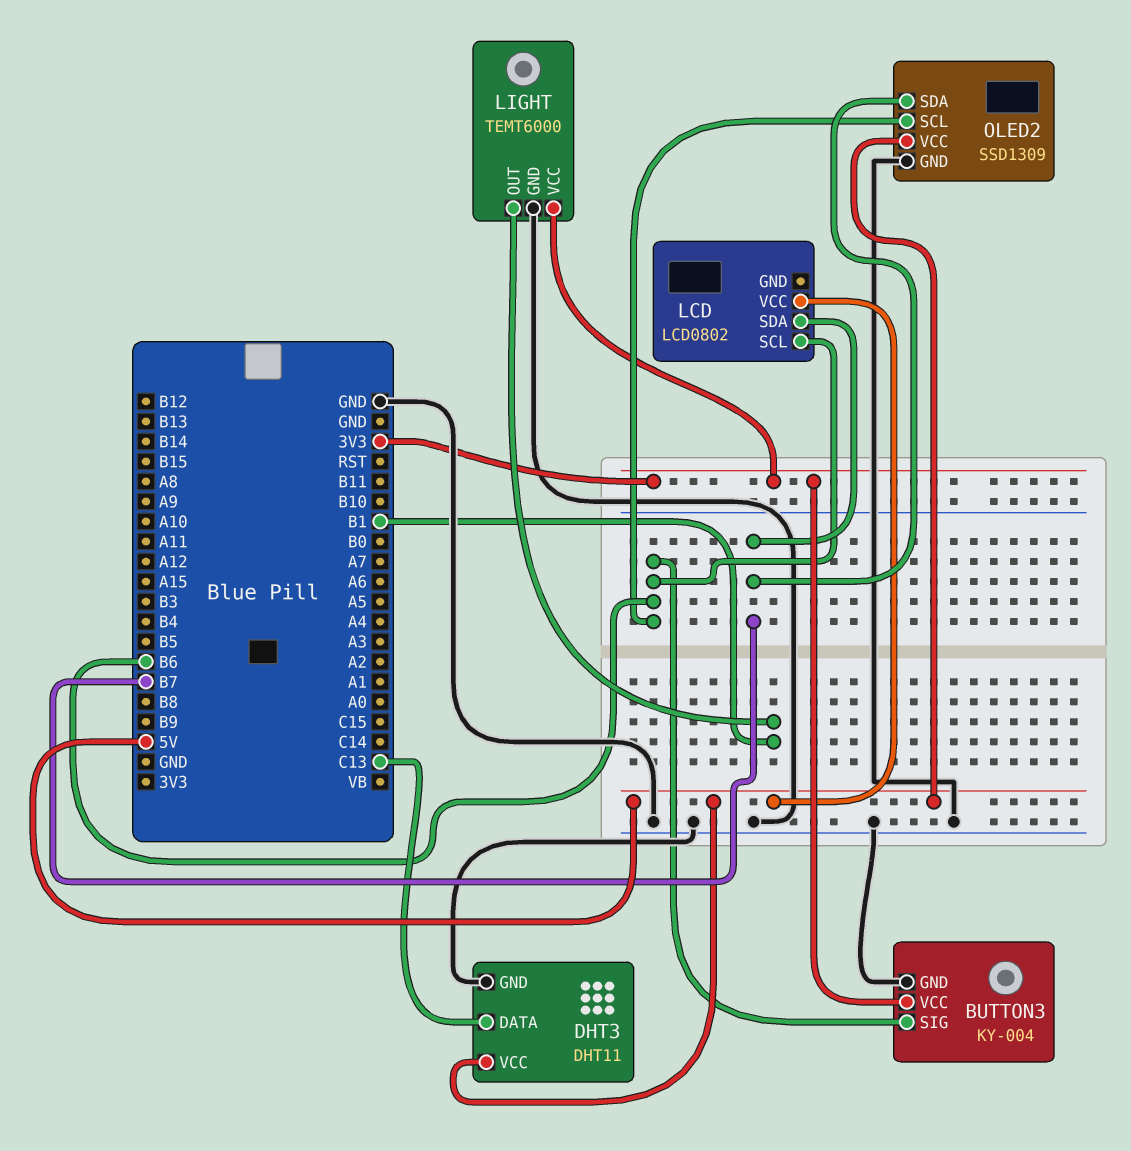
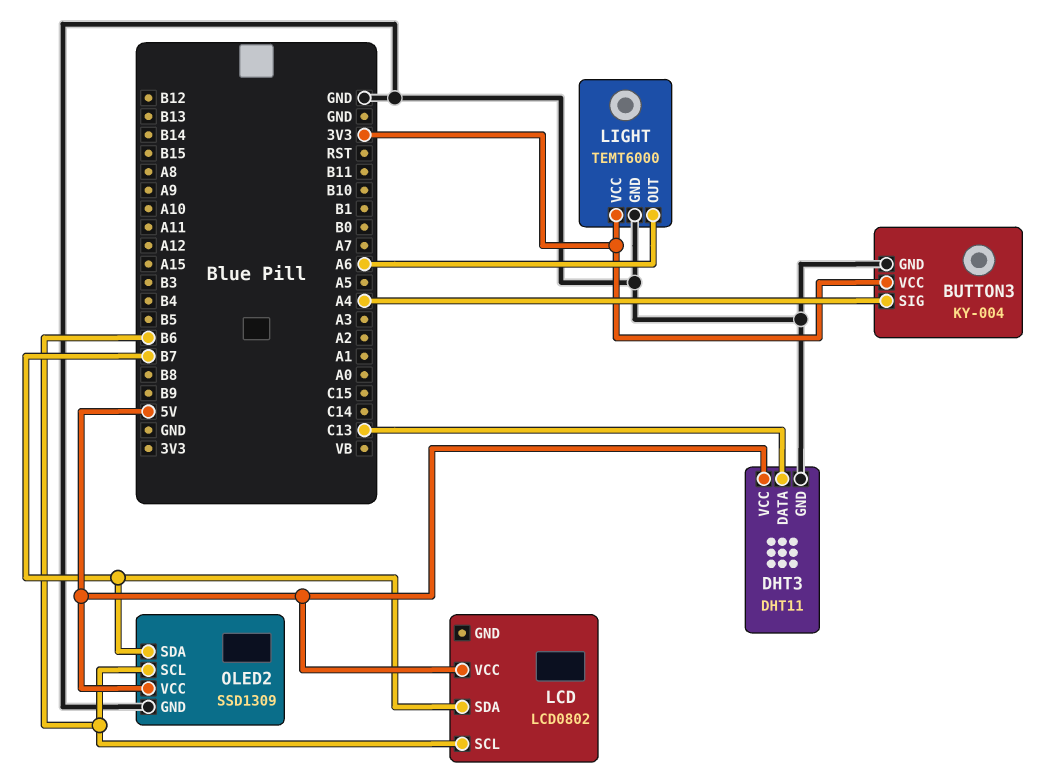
BUTTON3 pin SIG: B6 -> A4
LIGHT pin OUT: B1 -> A6

